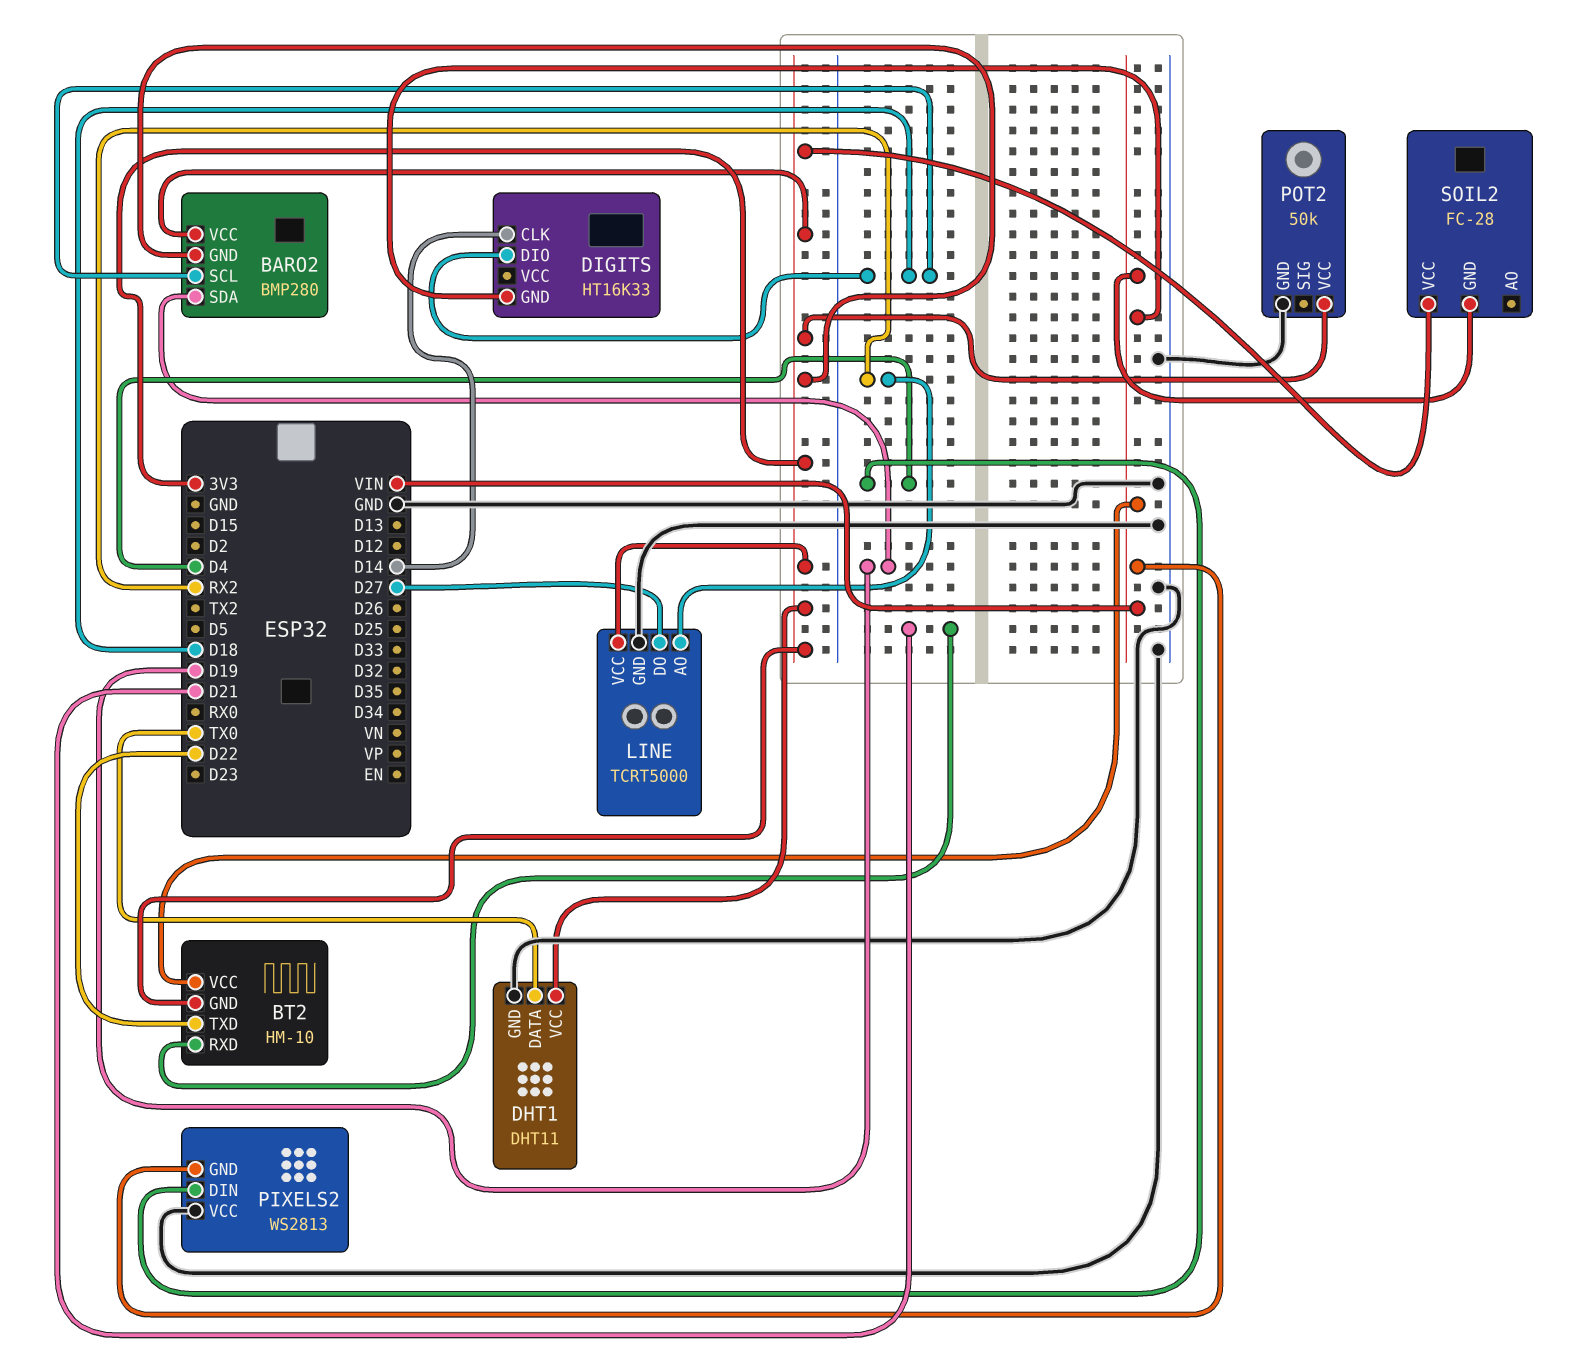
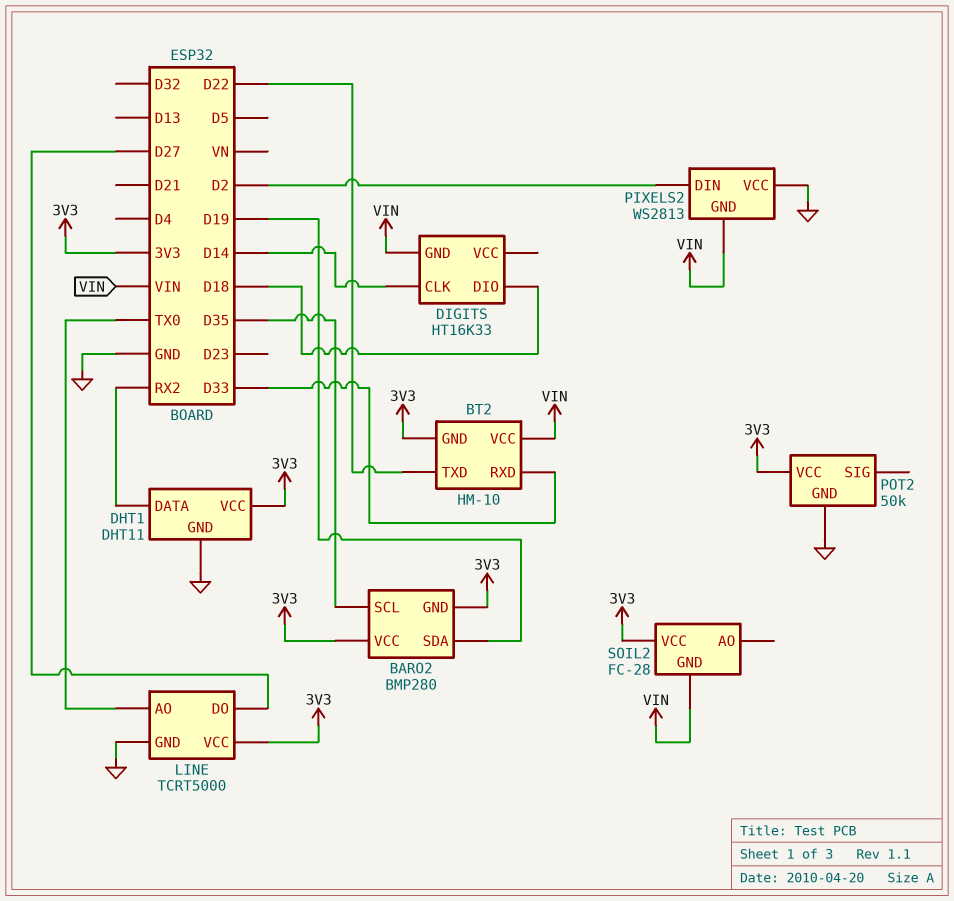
BARO2 pin SCL: D18 -> D35
BT2 pin RXD: D21 -> D33
DHT1 pin DATA: TX0 -> RX2
LINE pin AO: RX2 -> TX0
PIXELS2 pin DIN: D4 -> D2

